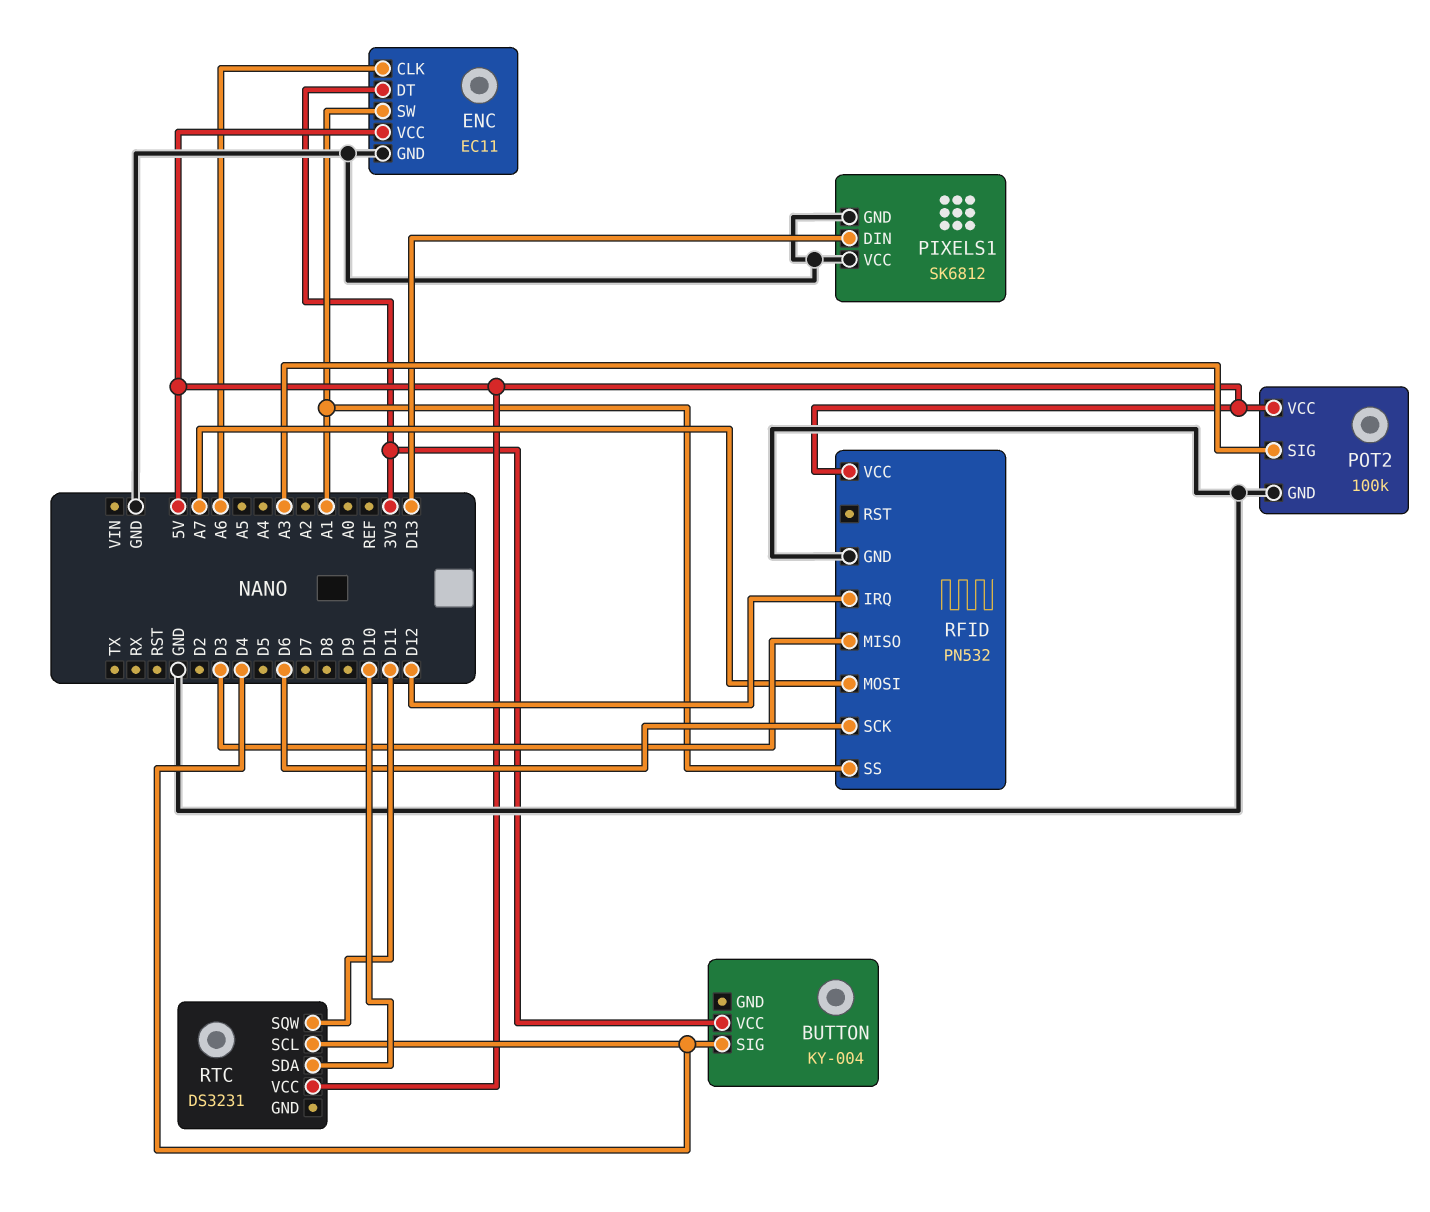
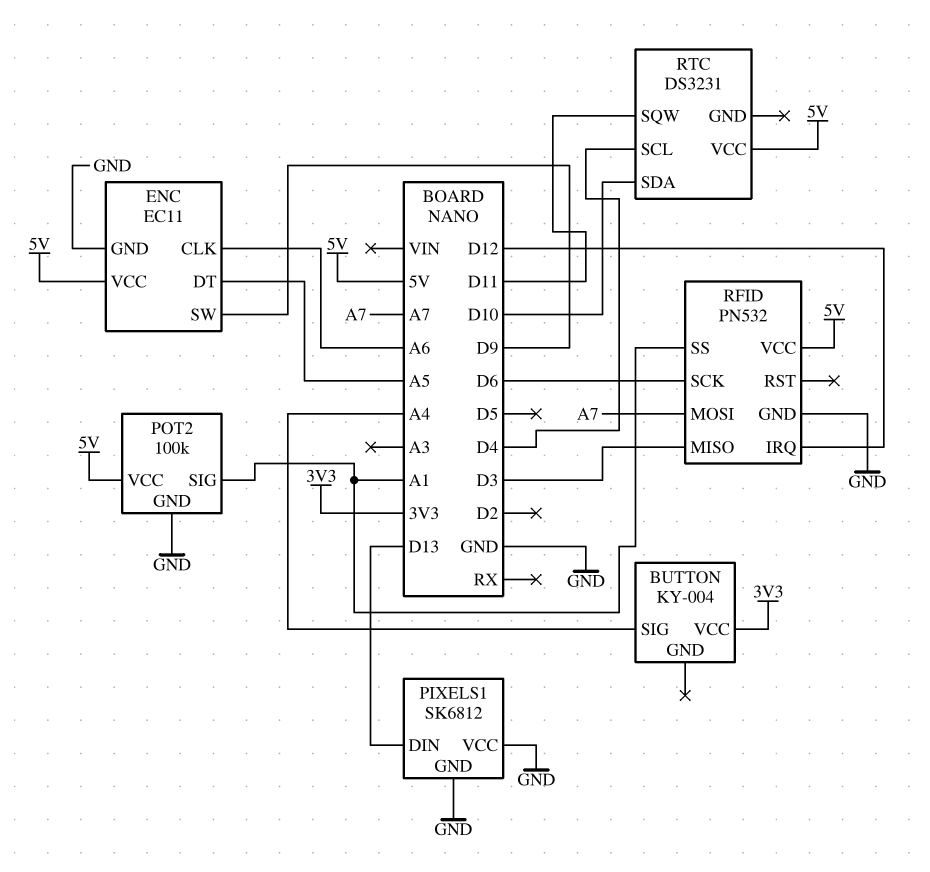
BUTTON pin SIG: D4 -> A4
ENC pin DT: 3V3 -> A5
ENC pin SW: A1 -> D9
POT2 pin SIG: A3 -> A1

